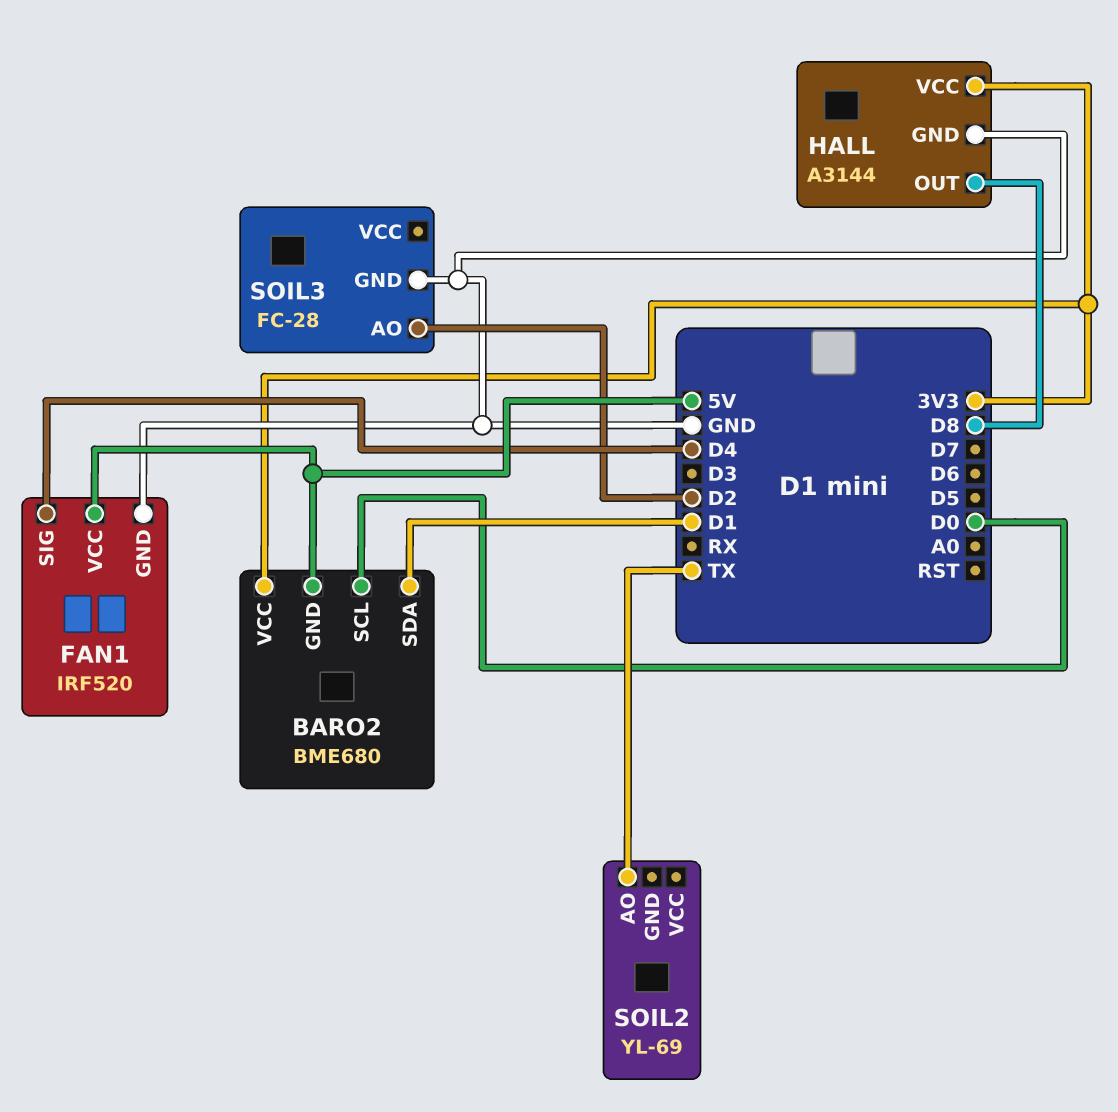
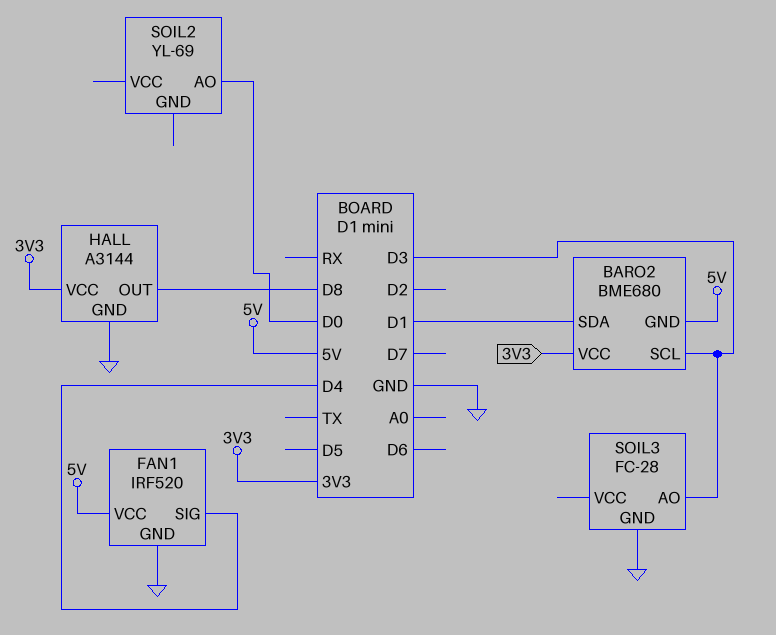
BARO2 pin SCL: D0 -> D3
SOIL2 pin AO: TX -> D0
SOIL3 pin AO: D2 -> D3

